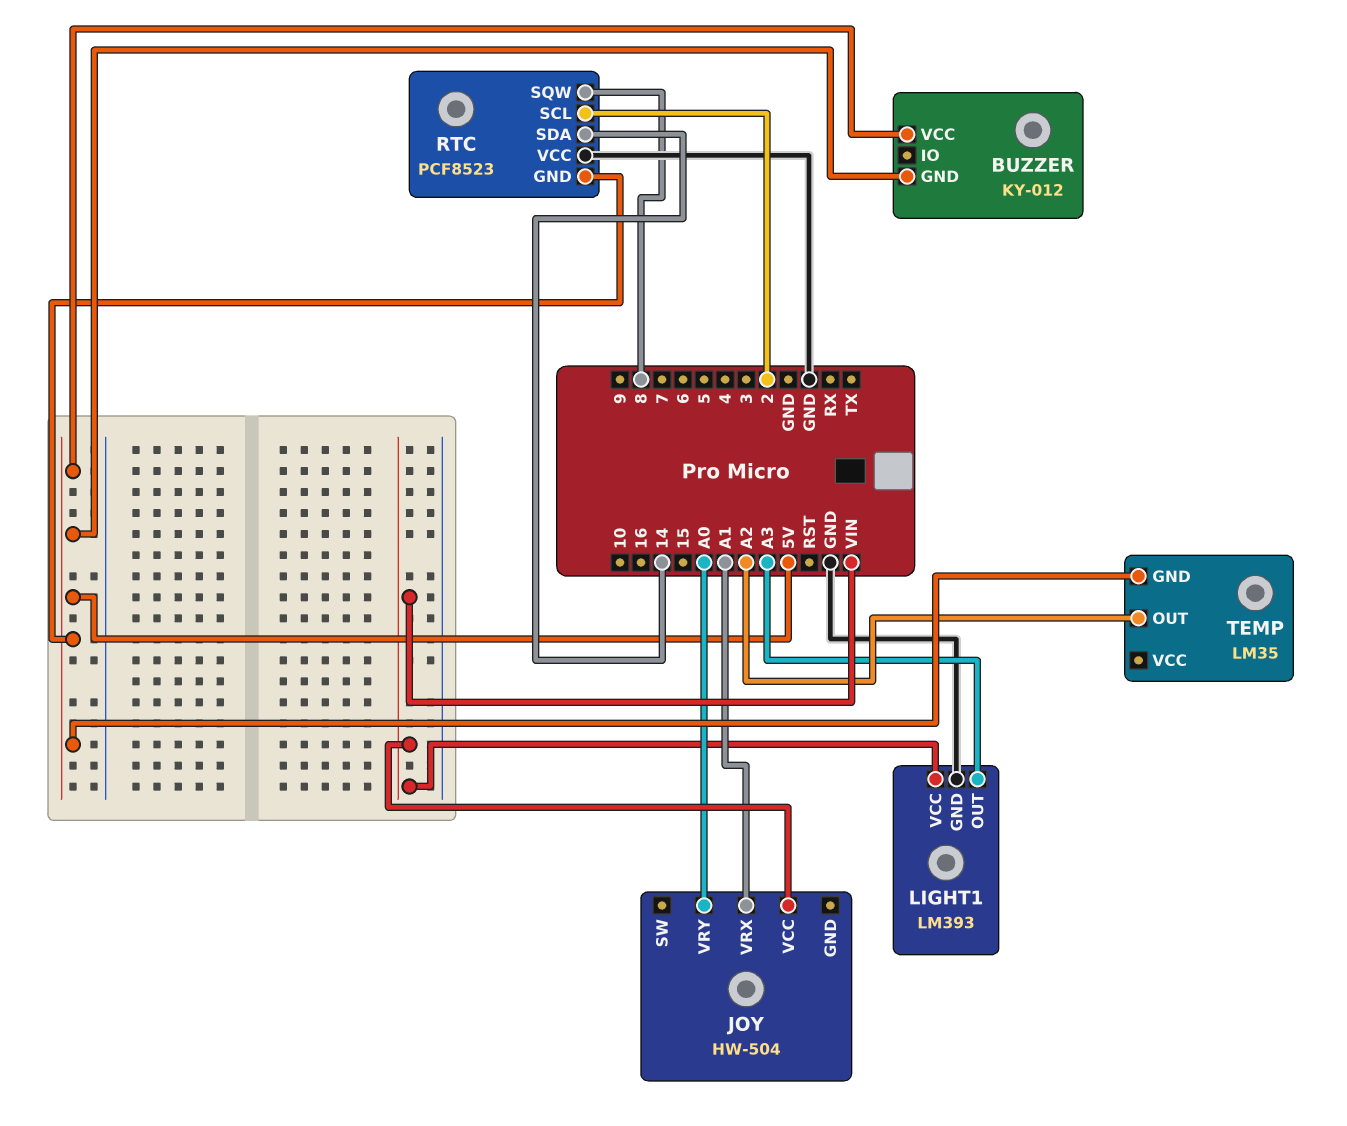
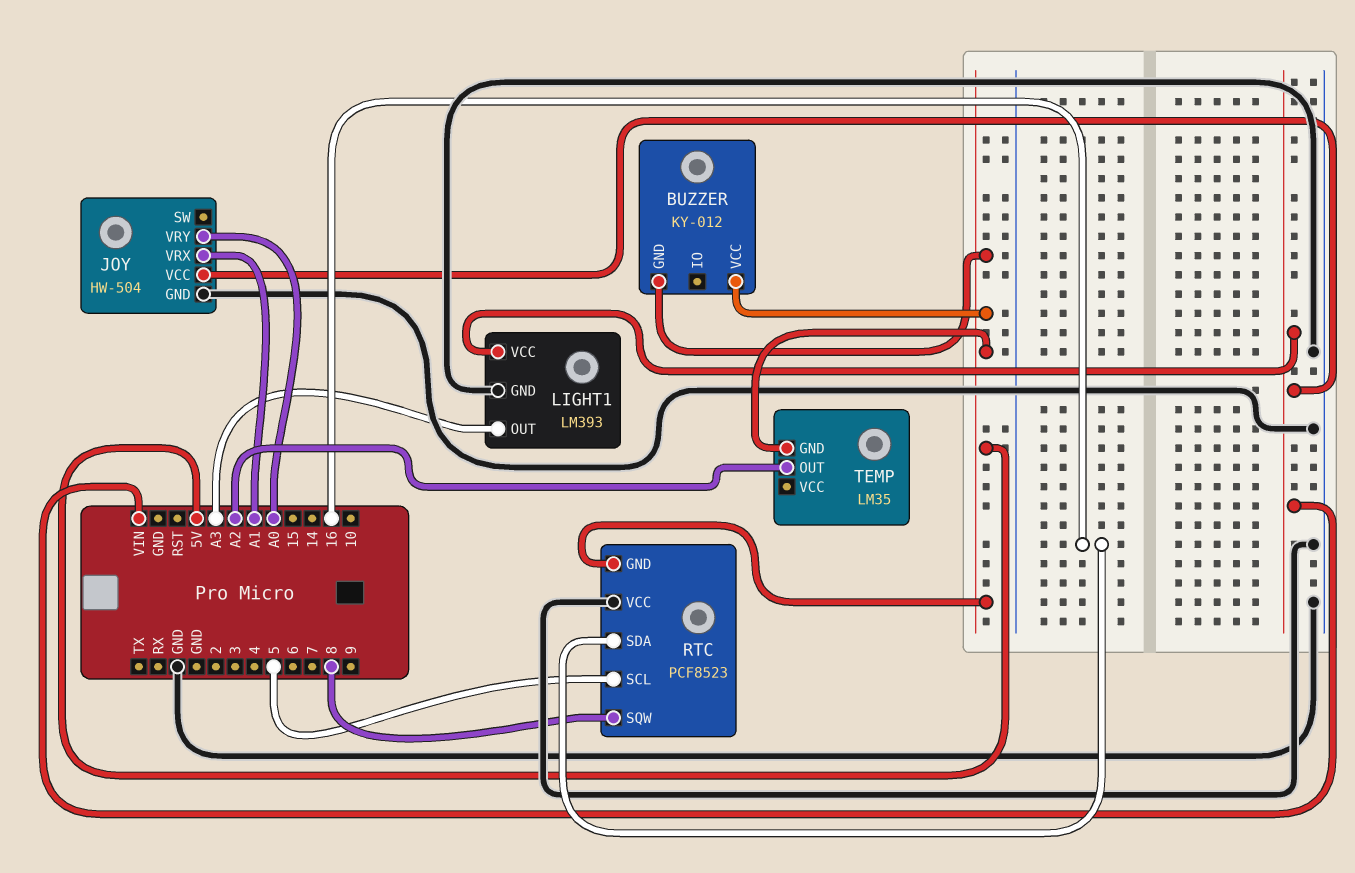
JOY pin GND: none -> GND
RTC pin SCL: 2 -> 5
RTC pin SDA: 14 -> 16

